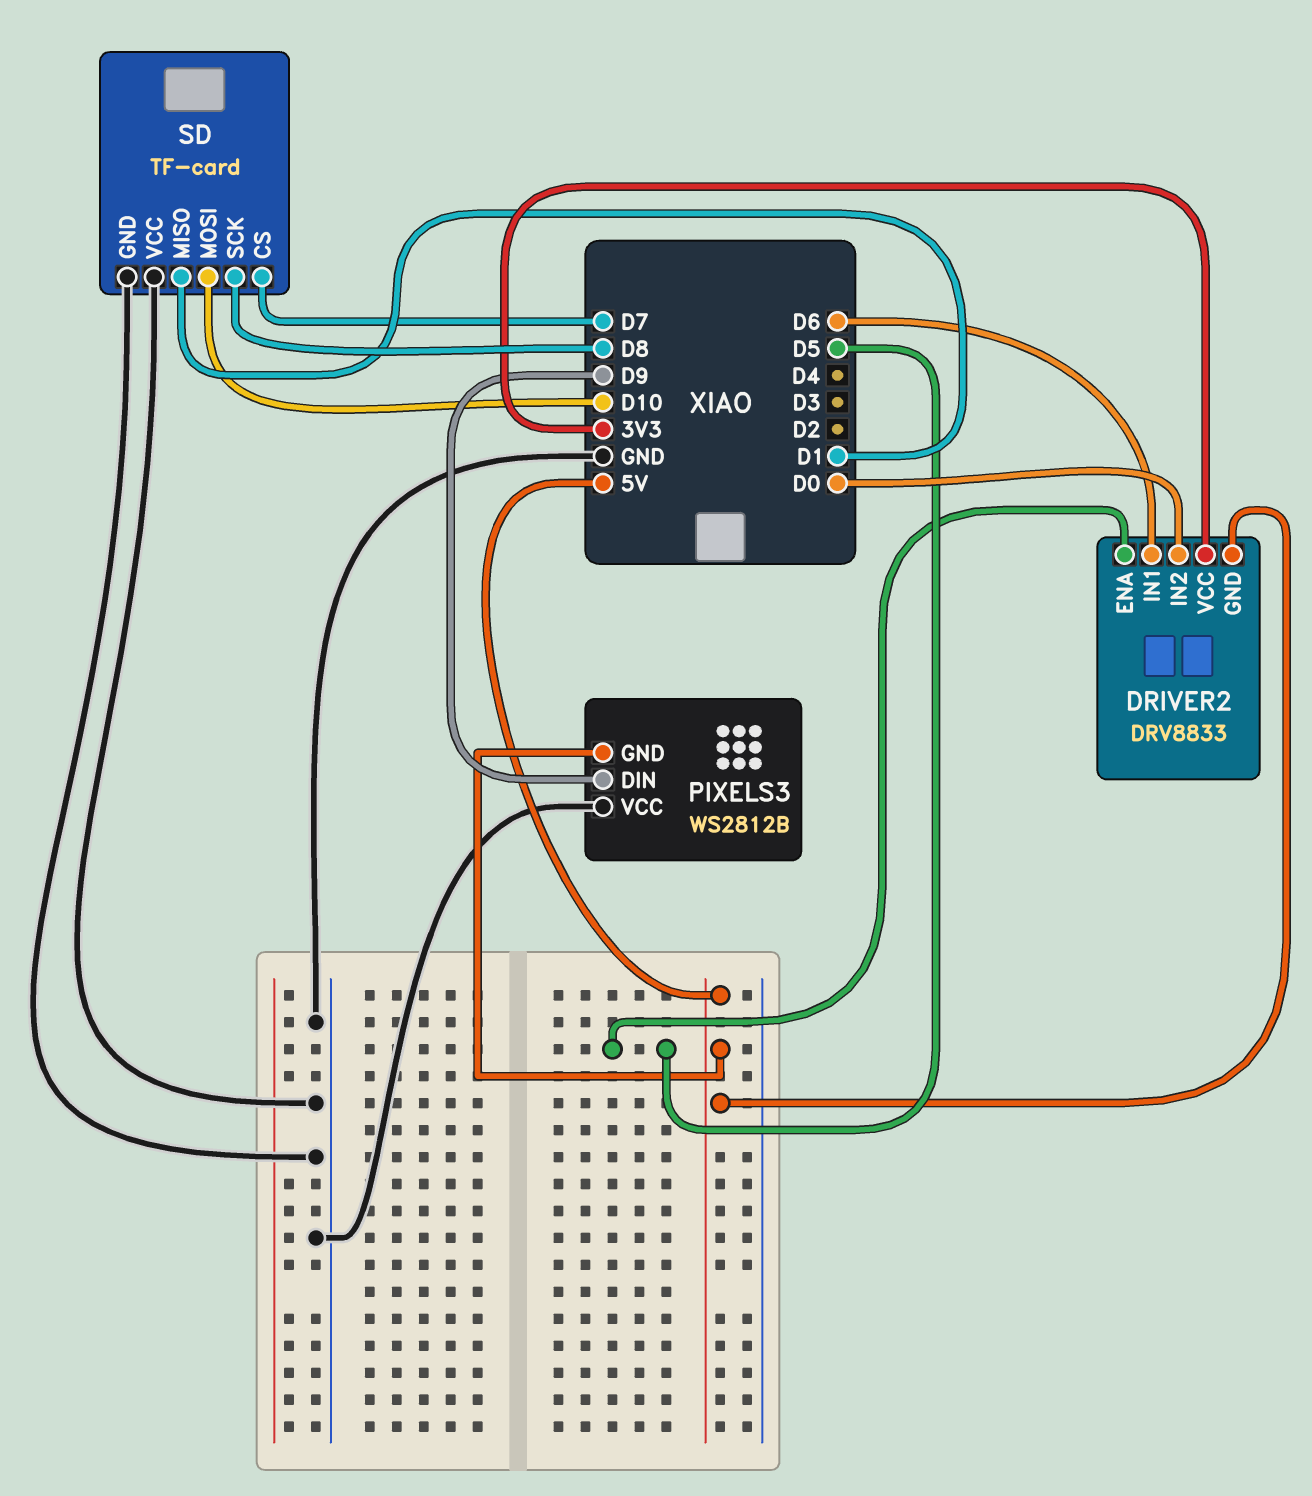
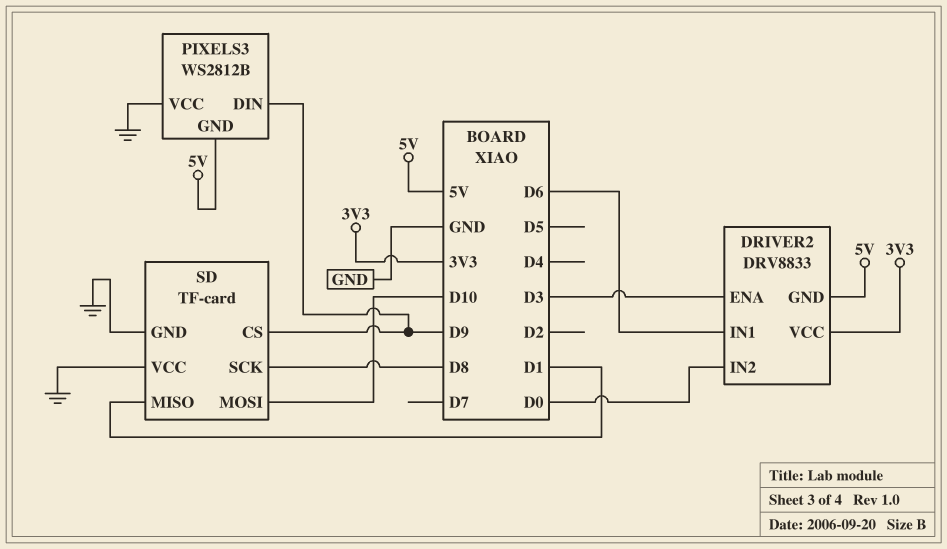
DRIVER2 pin ENA: D5 -> D3
SD pin CS: D7 -> D9

